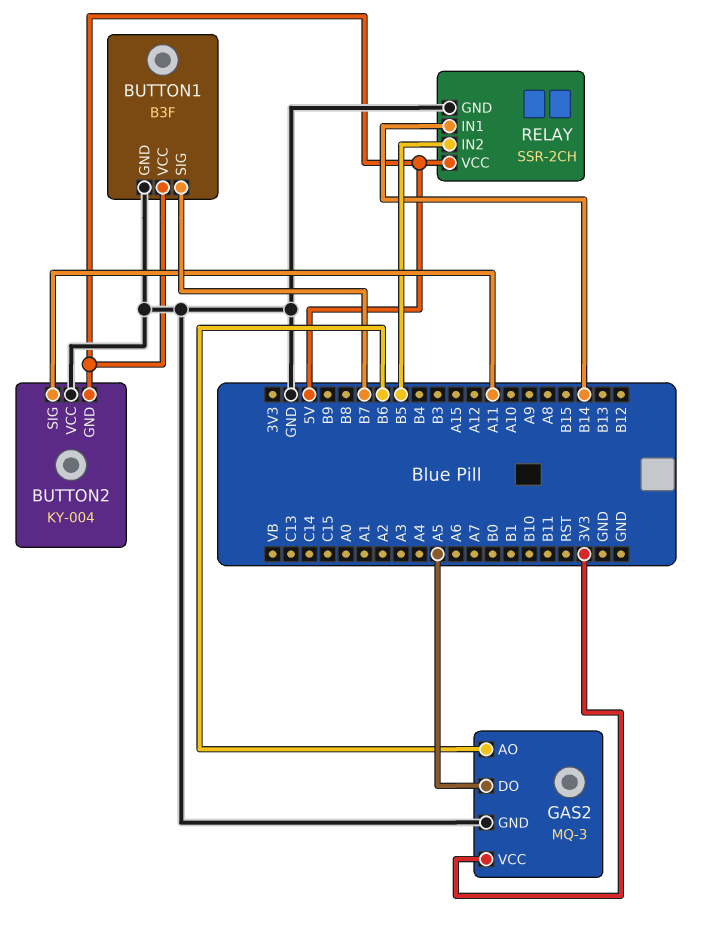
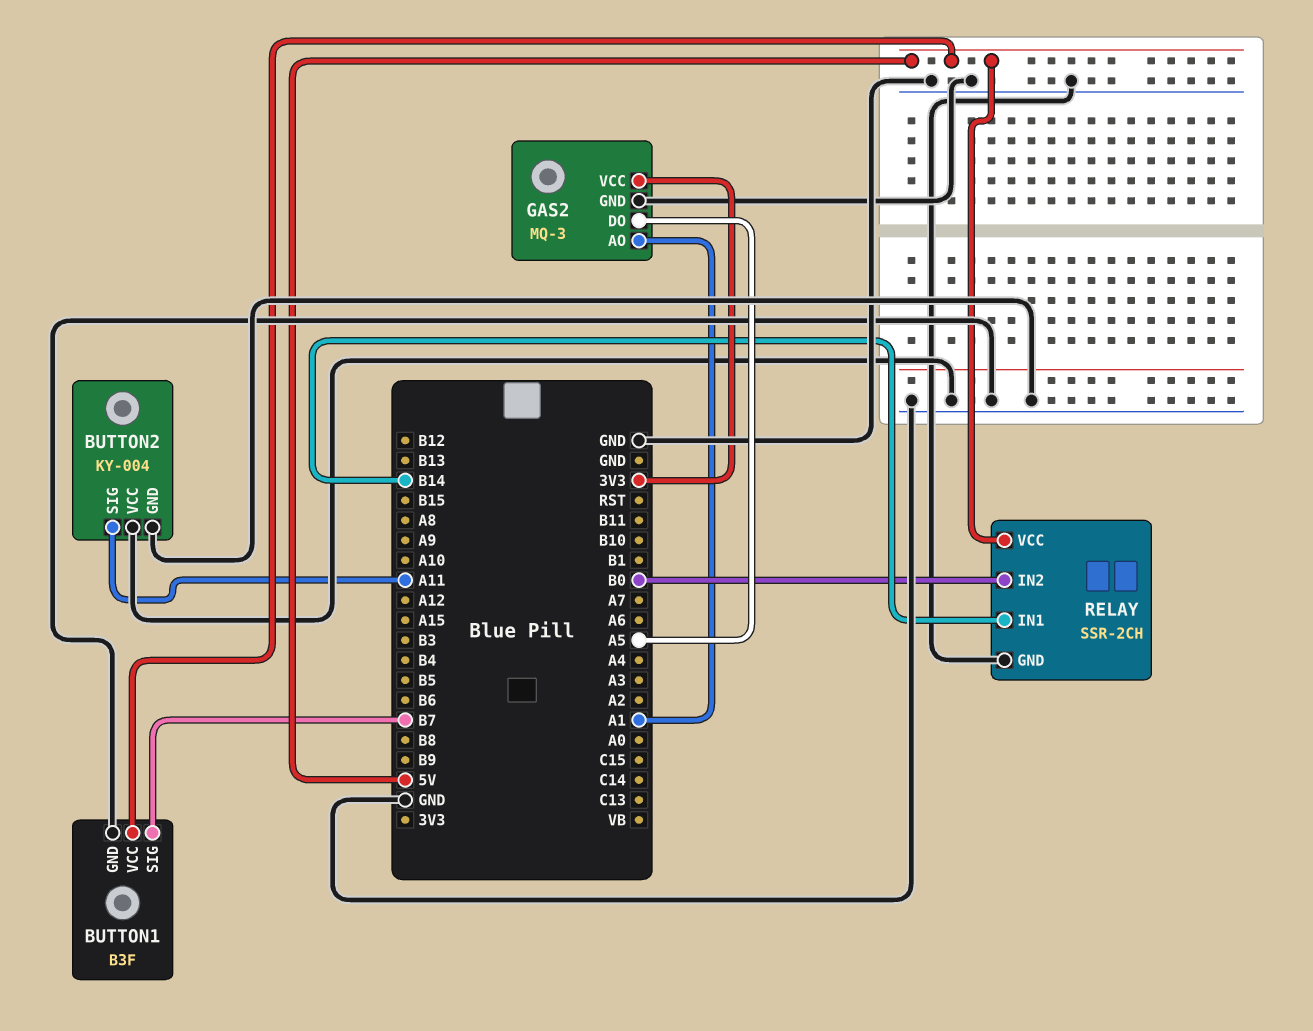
BUTTON2 pin GND: 5V -> GND
GAS2 pin AO: B6 -> A1
RELAY pin IN2: B5 -> B0

